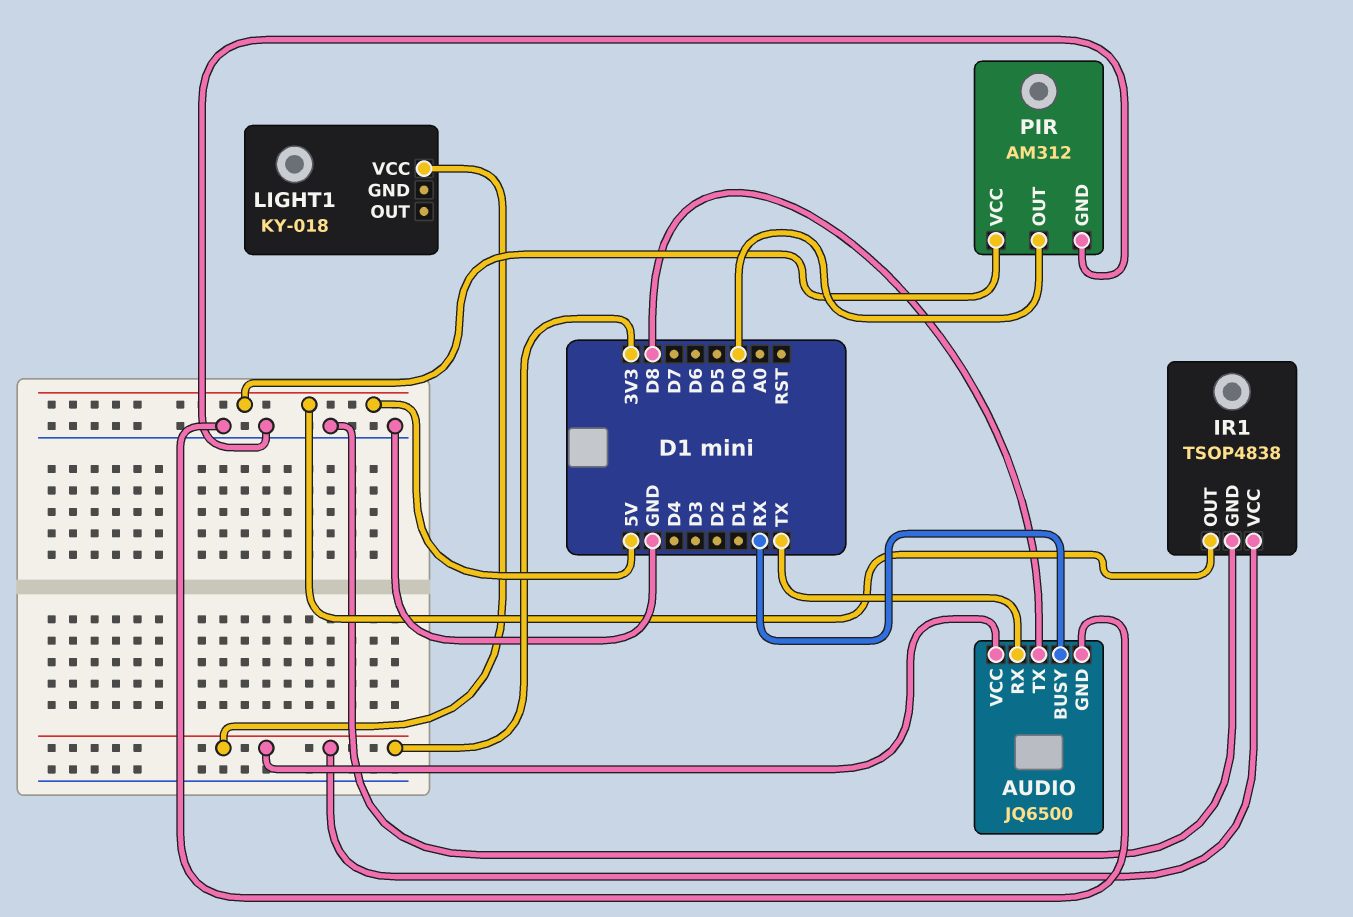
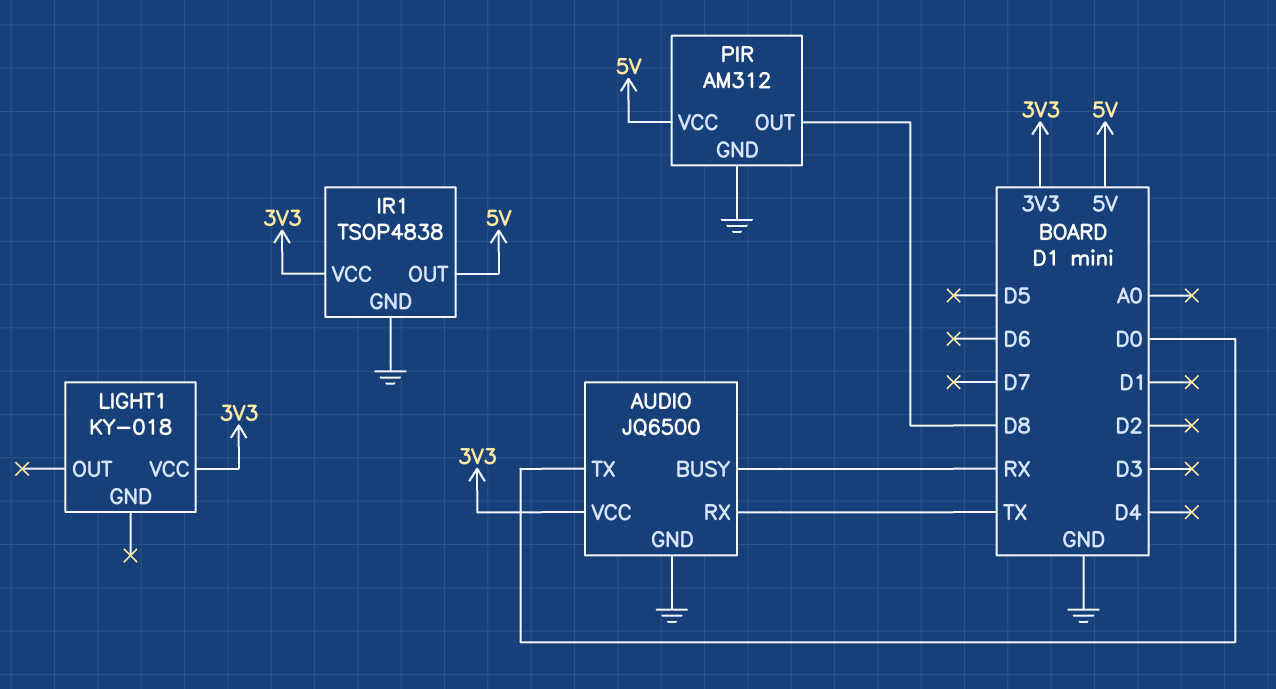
AUDIO pin TX: D8 -> D0
PIR pin OUT: D0 -> D8

